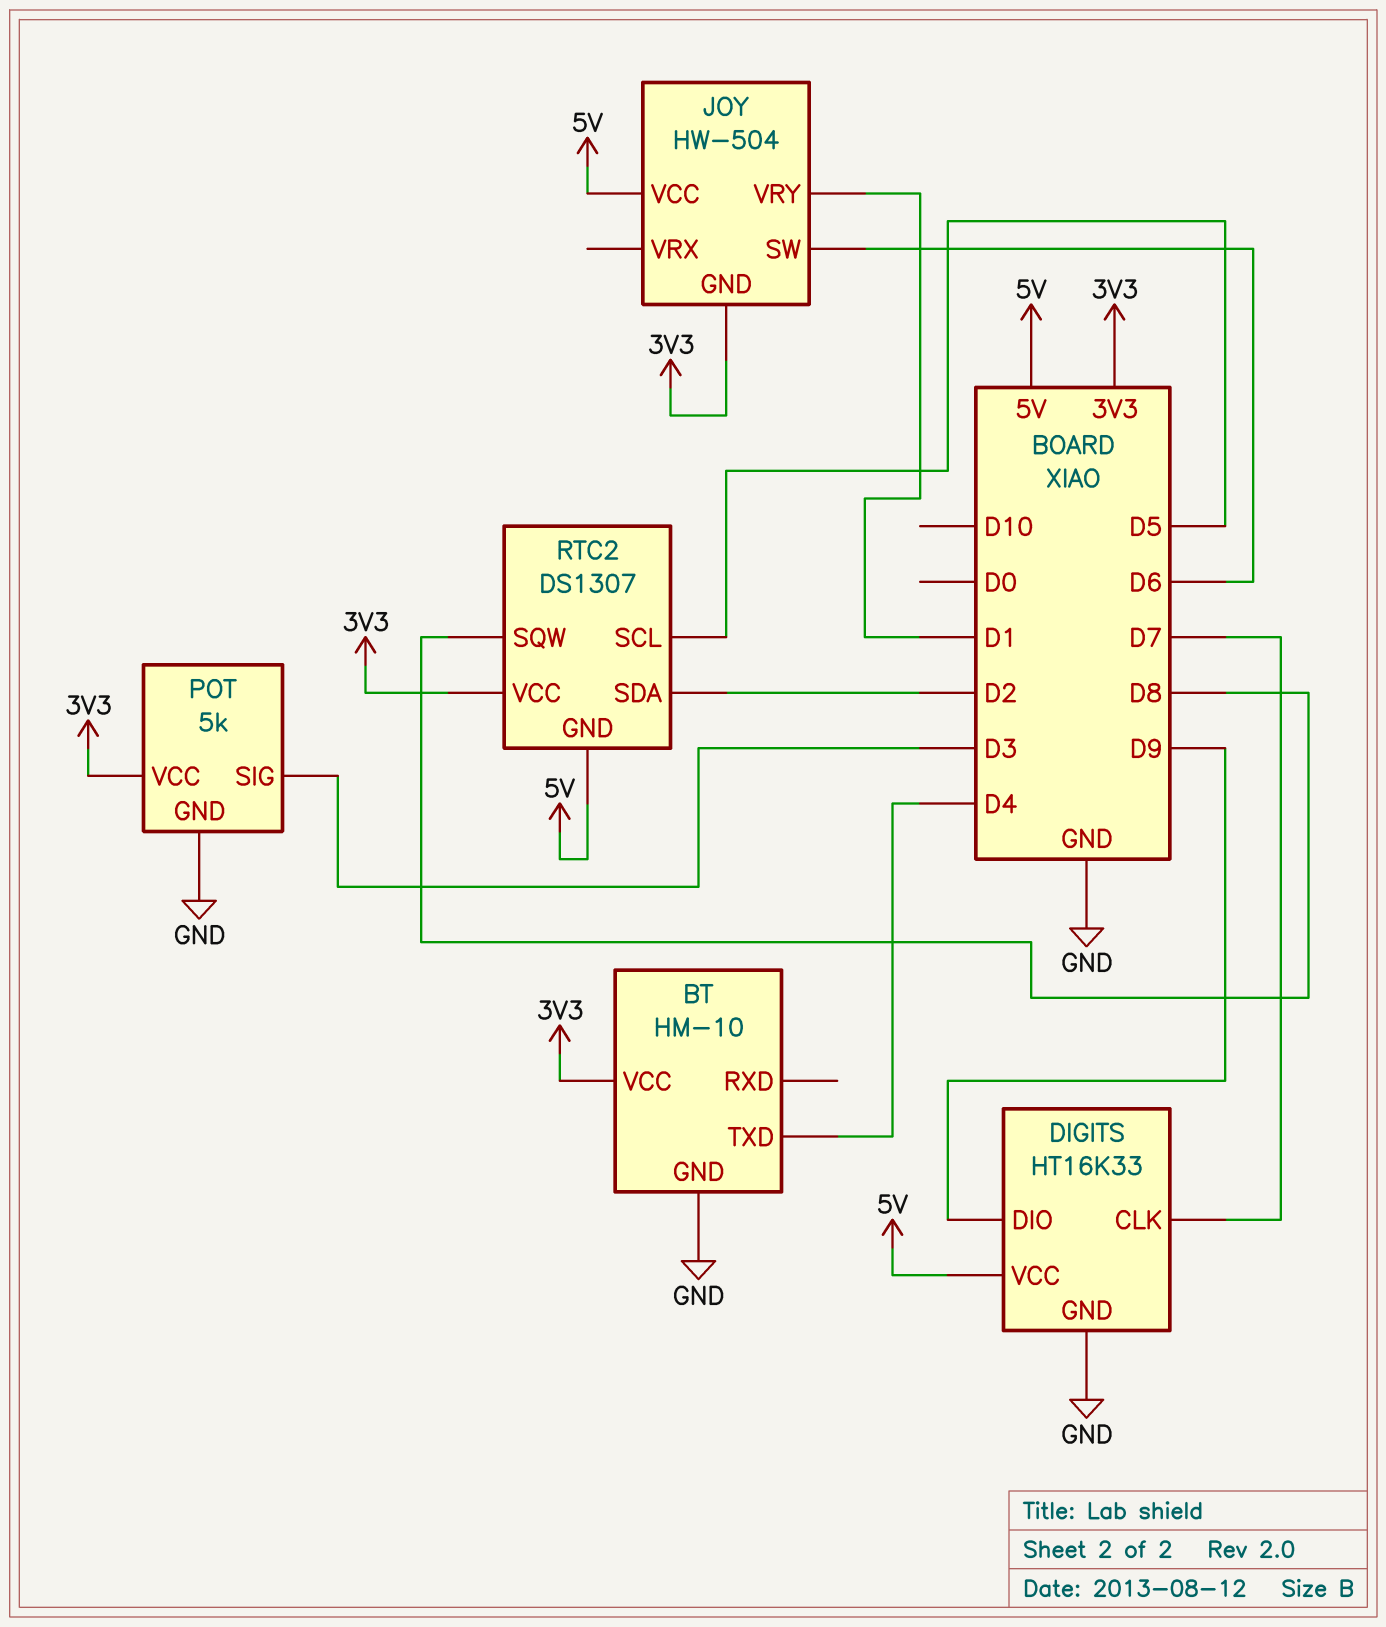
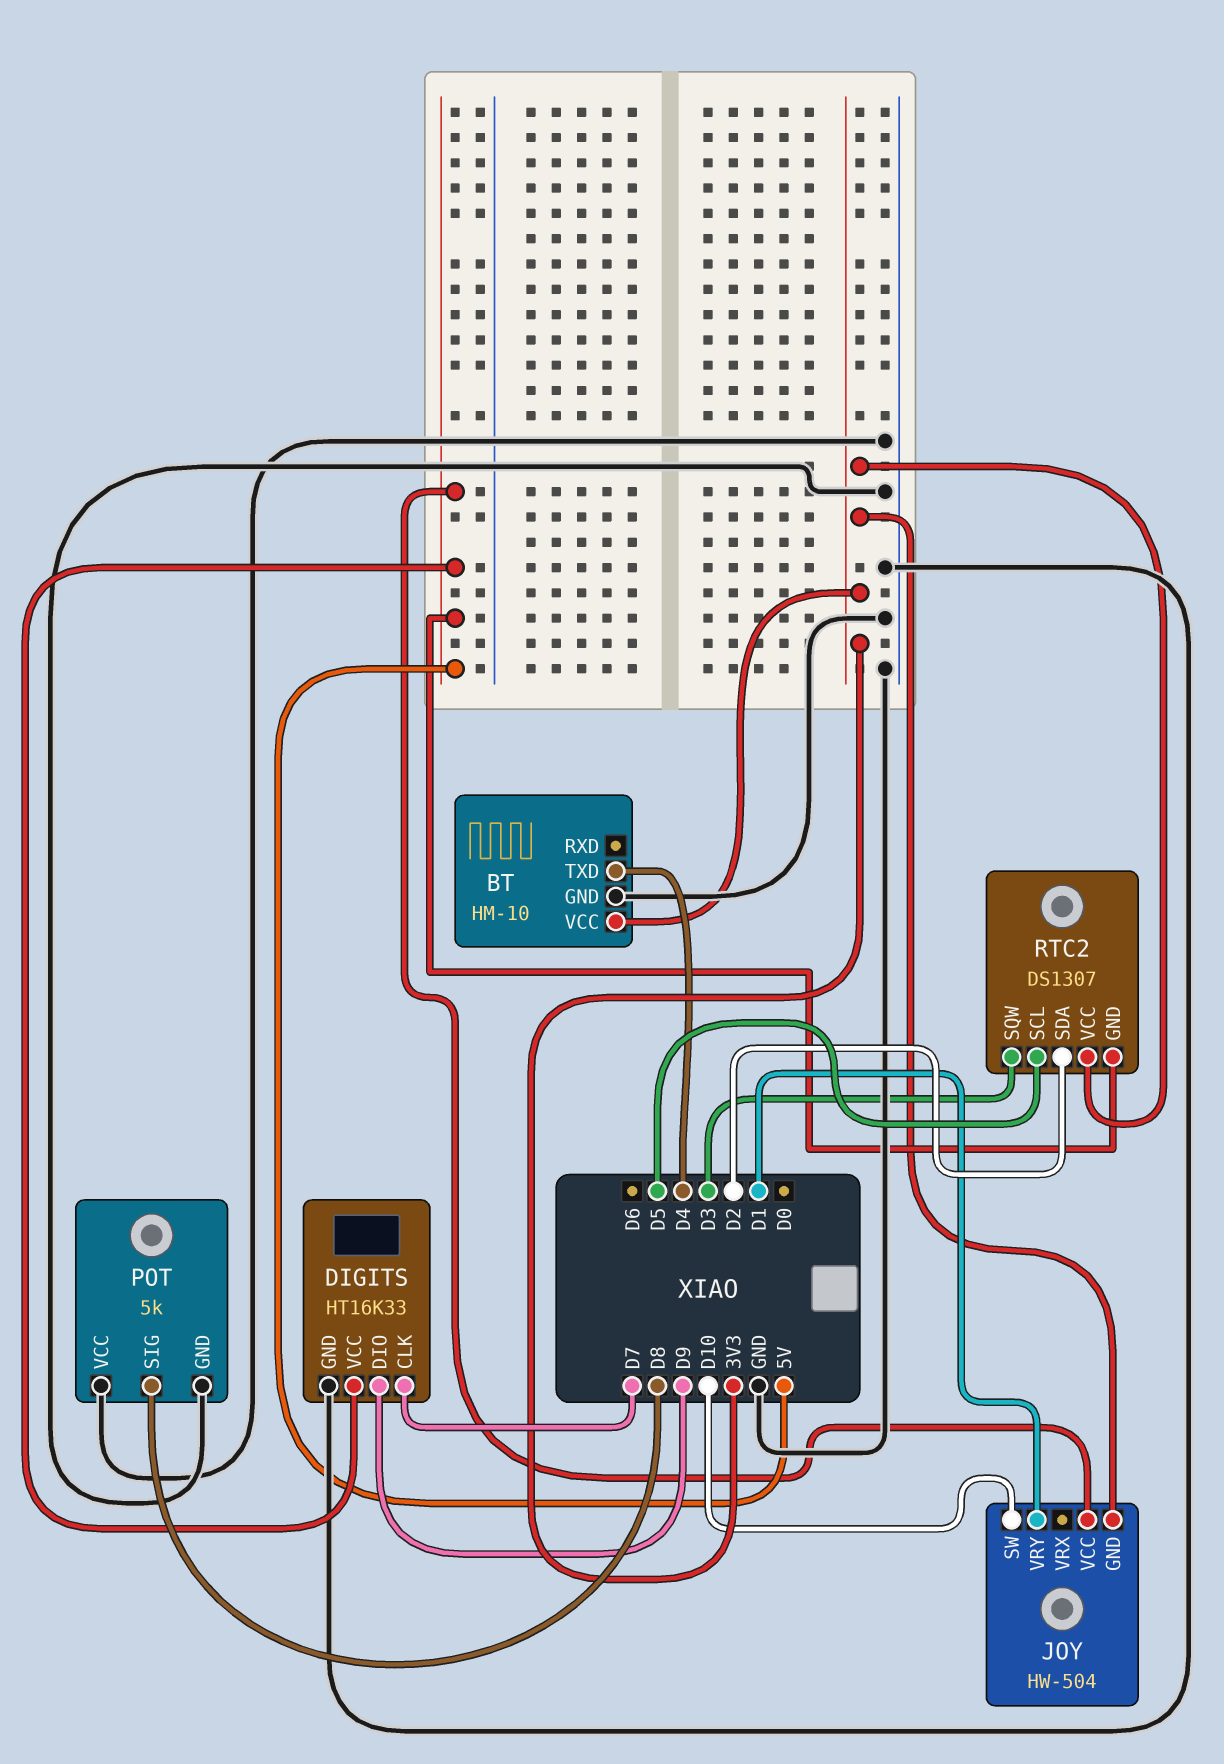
JOY pin SW: D6 -> D10
POT pin SIG: D3 -> D8
POT pin VCC: 3V3 -> GND
RTC2 pin SQW: D8 -> D3

